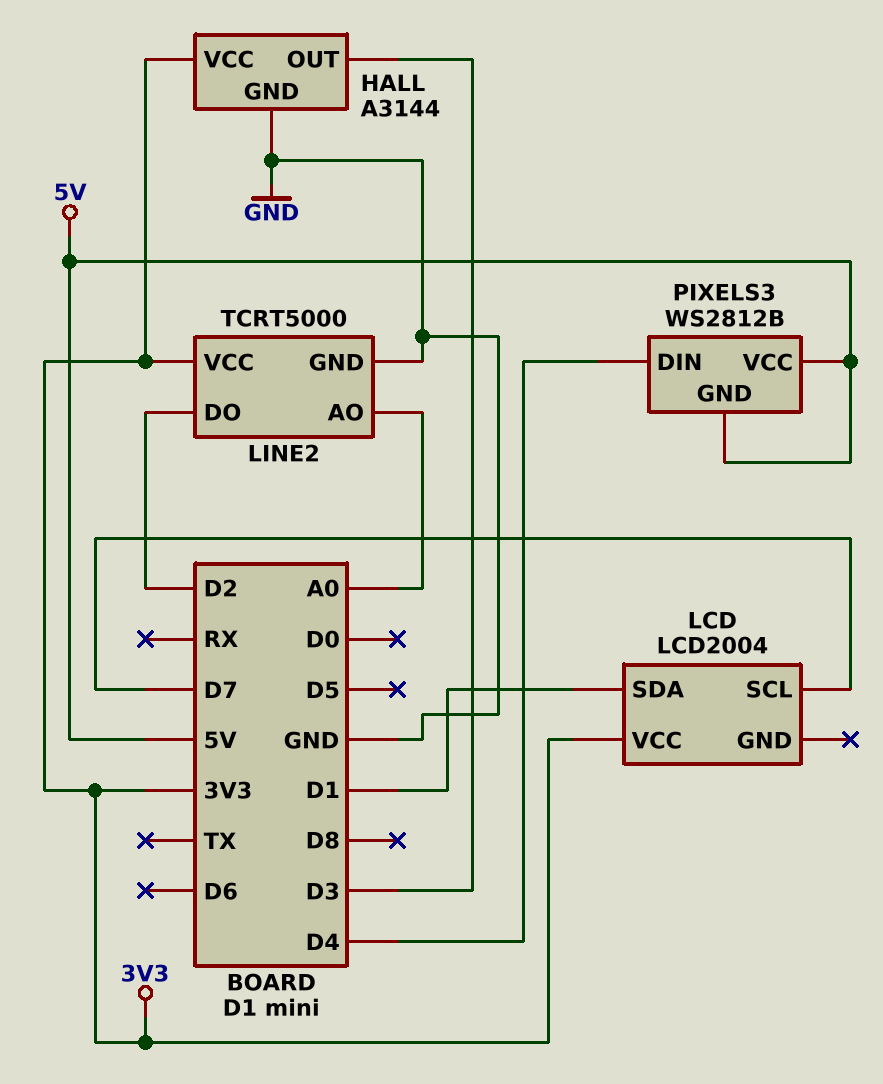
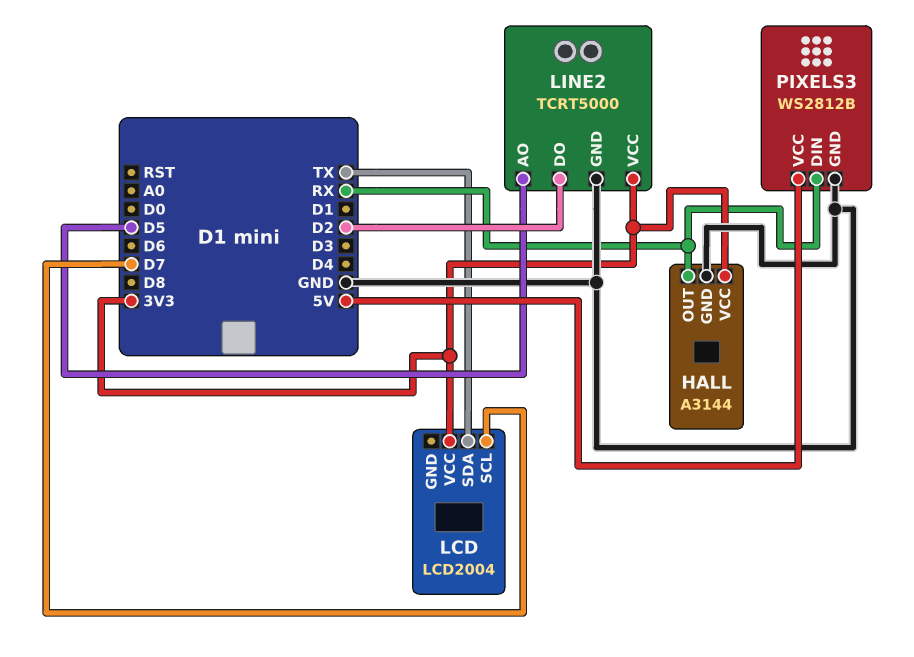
HALL pin OUT: D3 -> RX
LCD pin SDA: D1 -> TX
LINE2 pin AO: A0 -> D5
PIXELS3 pin DIN: D4 -> RX
PIXELS3 pin GND: 5V -> GND

